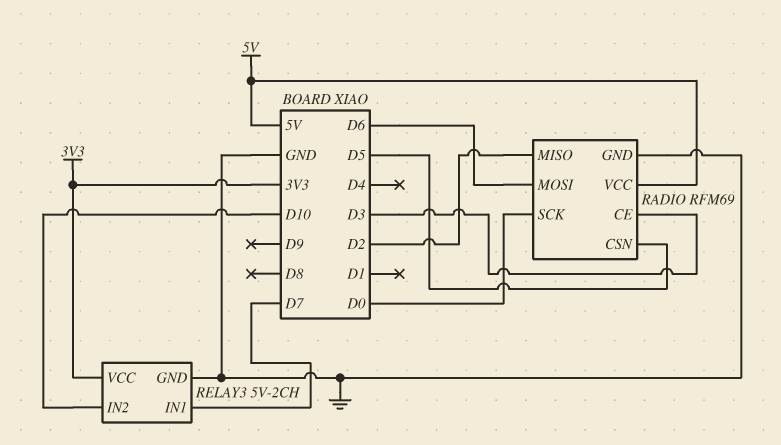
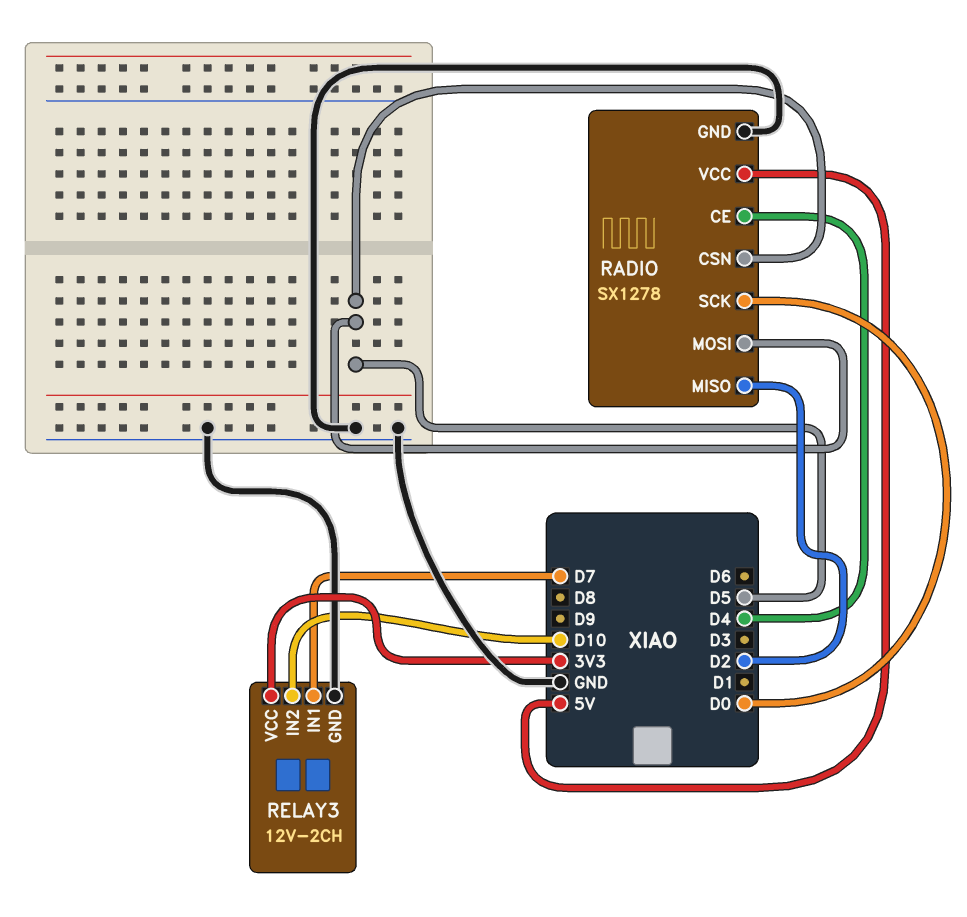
RADIO: RFM69 -> SX1278
RADIO pin CE: D3 -> D4
RADIO pin MOSI: D6 -> D5
RELAY3: 5V-2CH -> 12V-2CH

